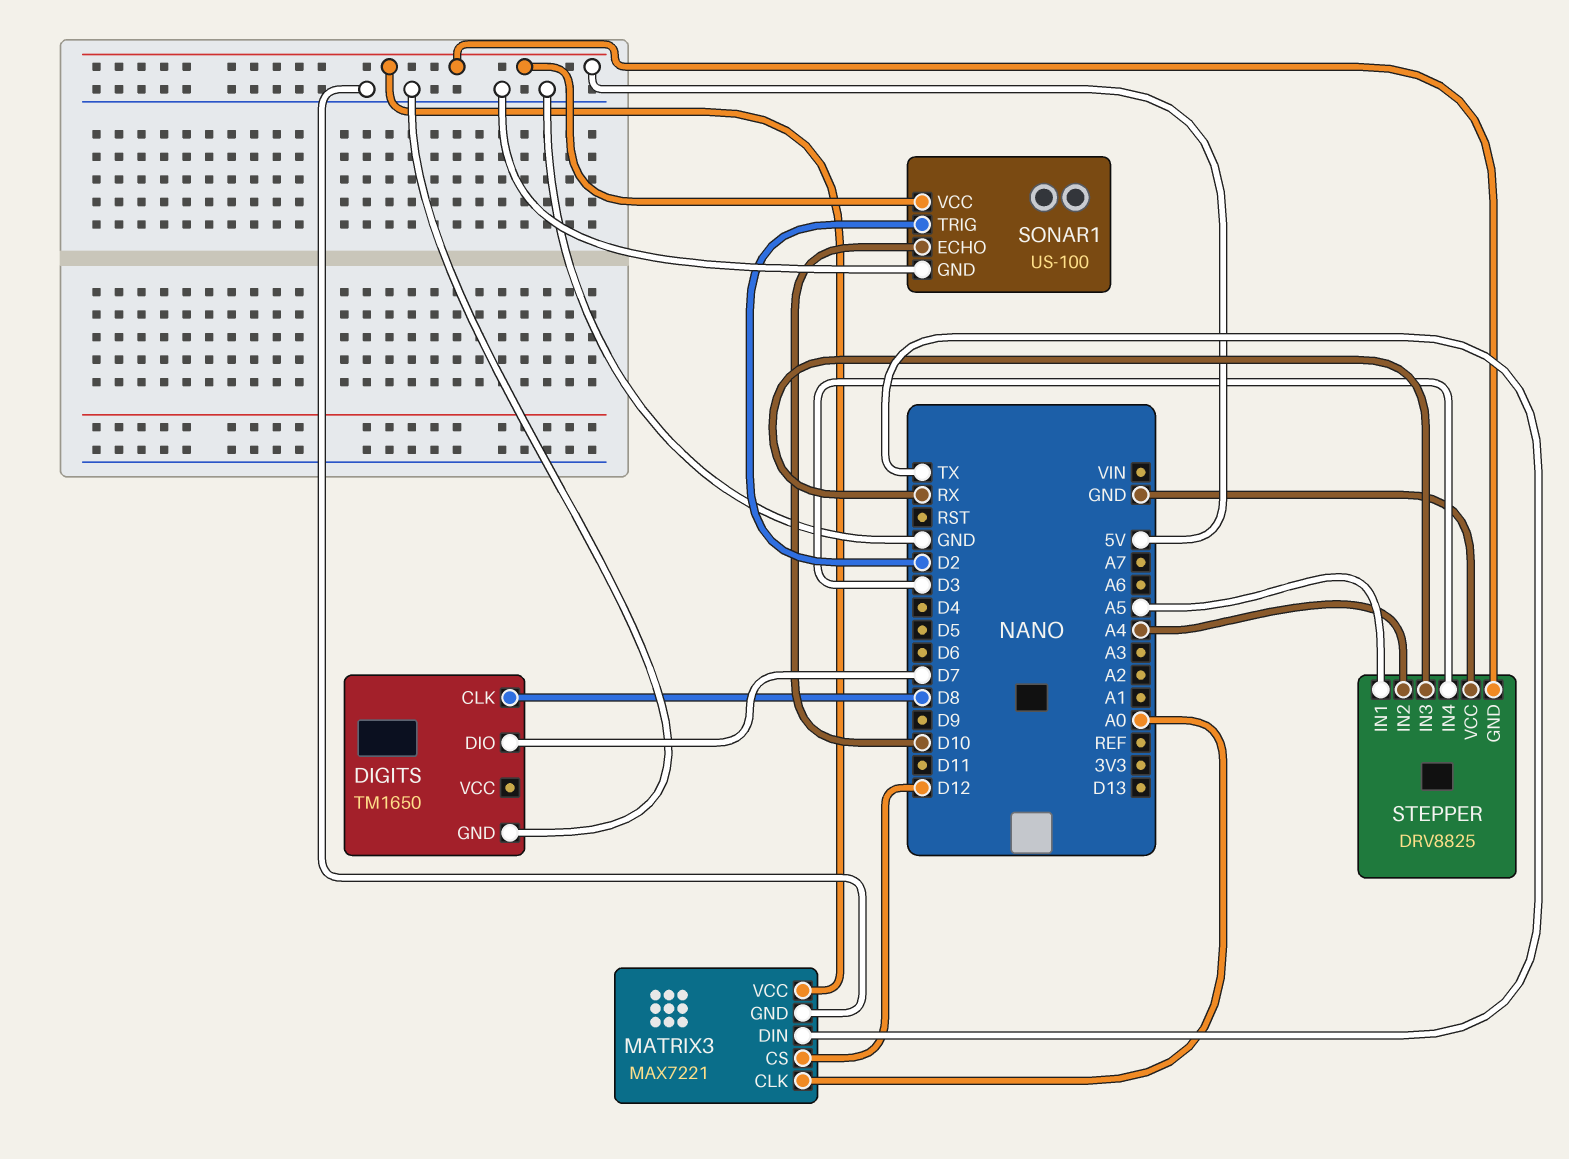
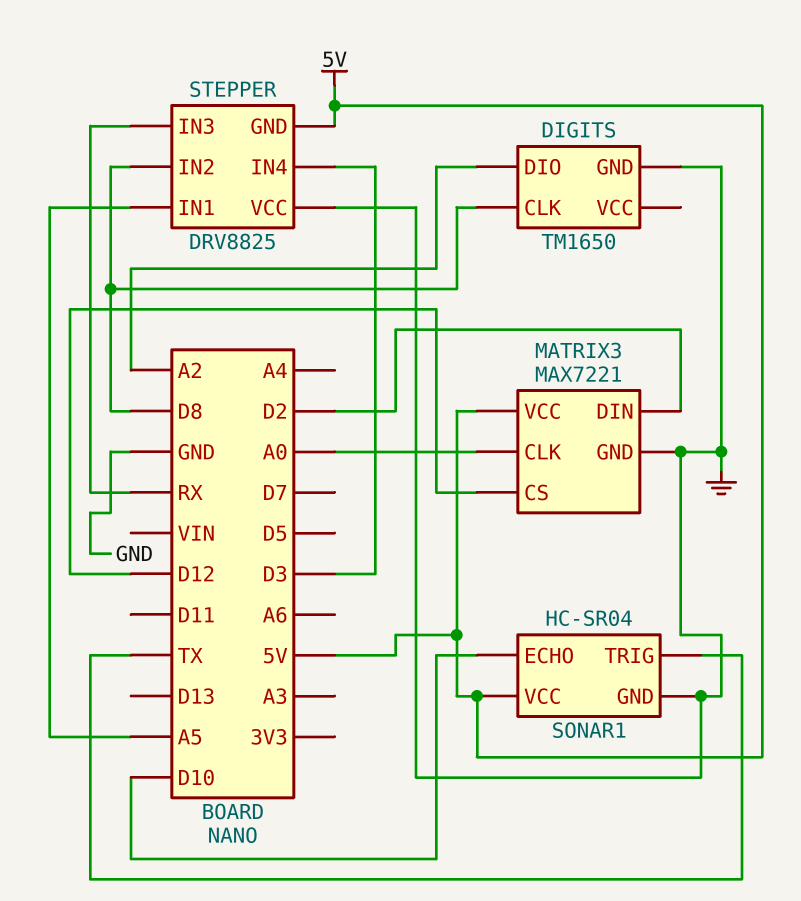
DIGITS pin DIO: D7 -> A2
MATRIX3 pin DIN: TX -> D2
SONAR1: US-100 -> HC-SR04
SONAR1 pin TRIG: D2 -> TX
STEPPER pin IN2: A4 -> D8

